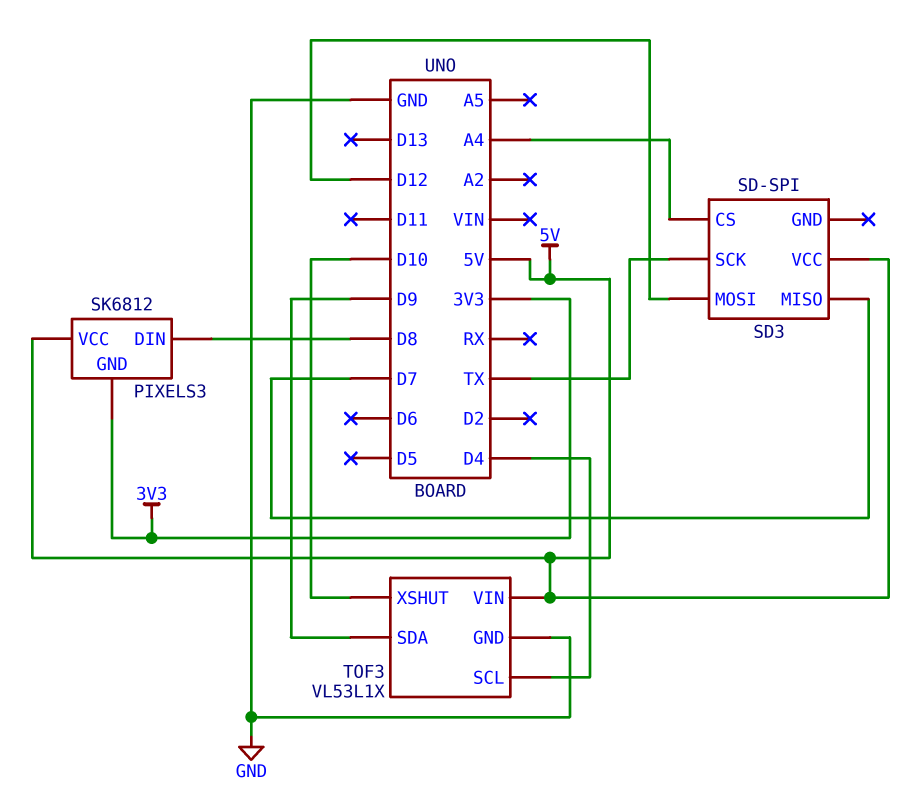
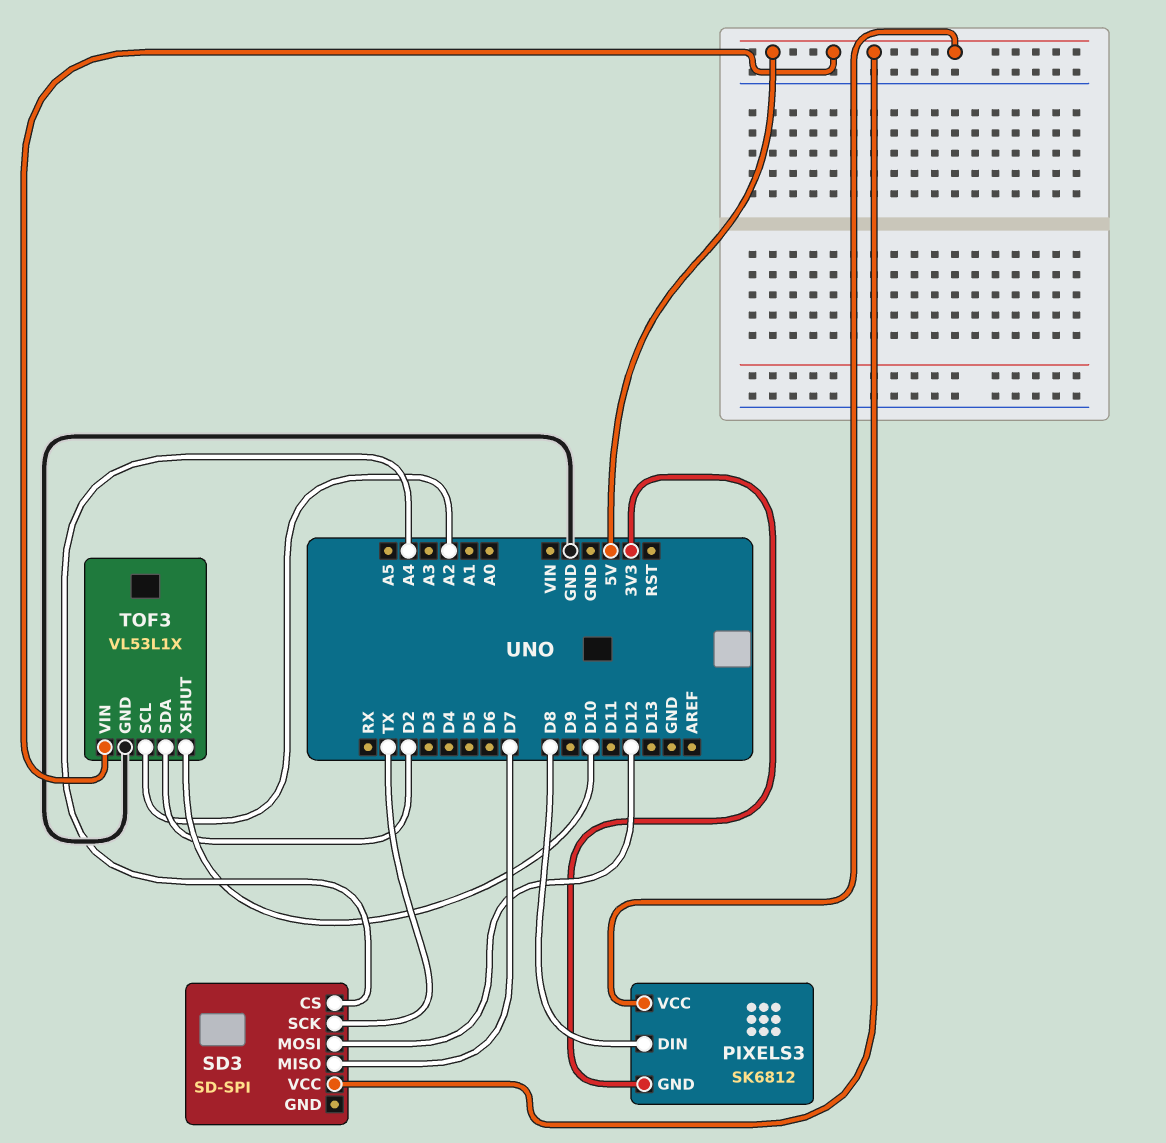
TOF3 pin SCL: D4 -> A2
TOF3 pin SDA: D9 -> D2

